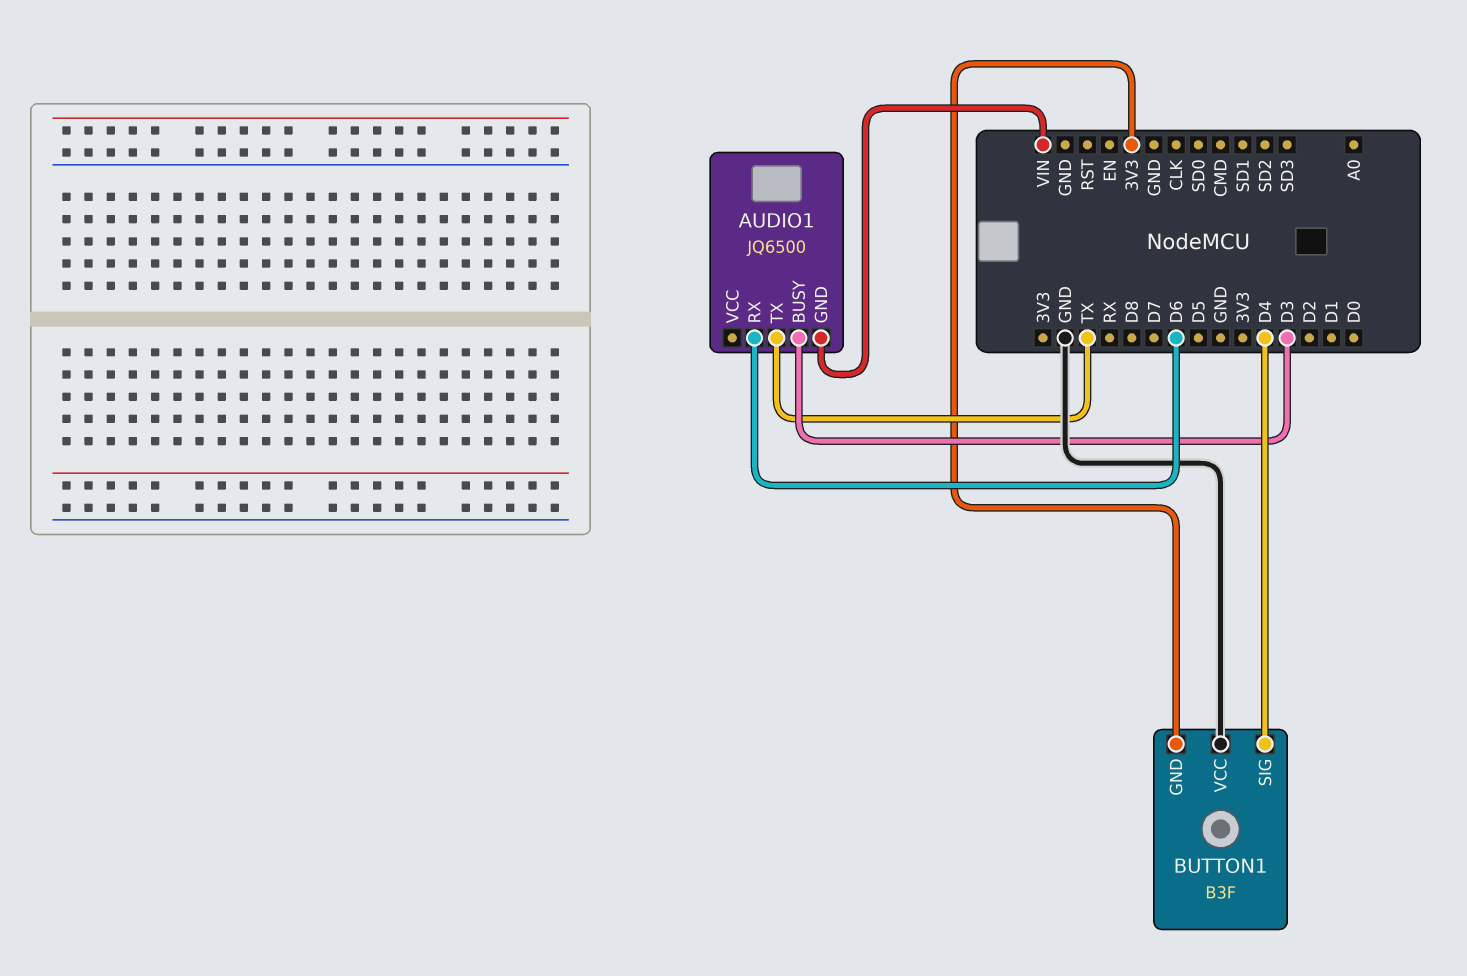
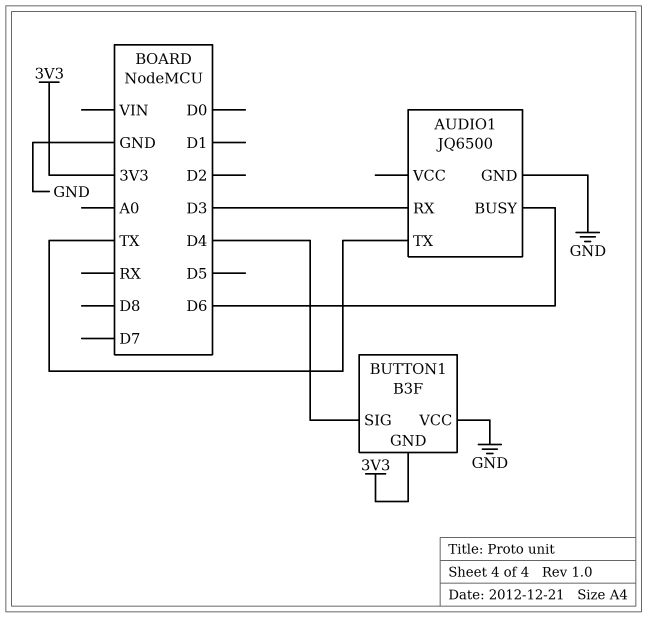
AUDIO1 pin BUSY: D3 -> D6
AUDIO1 pin GND: VIN -> GND
AUDIO1 pin RX: D6 -> D3

